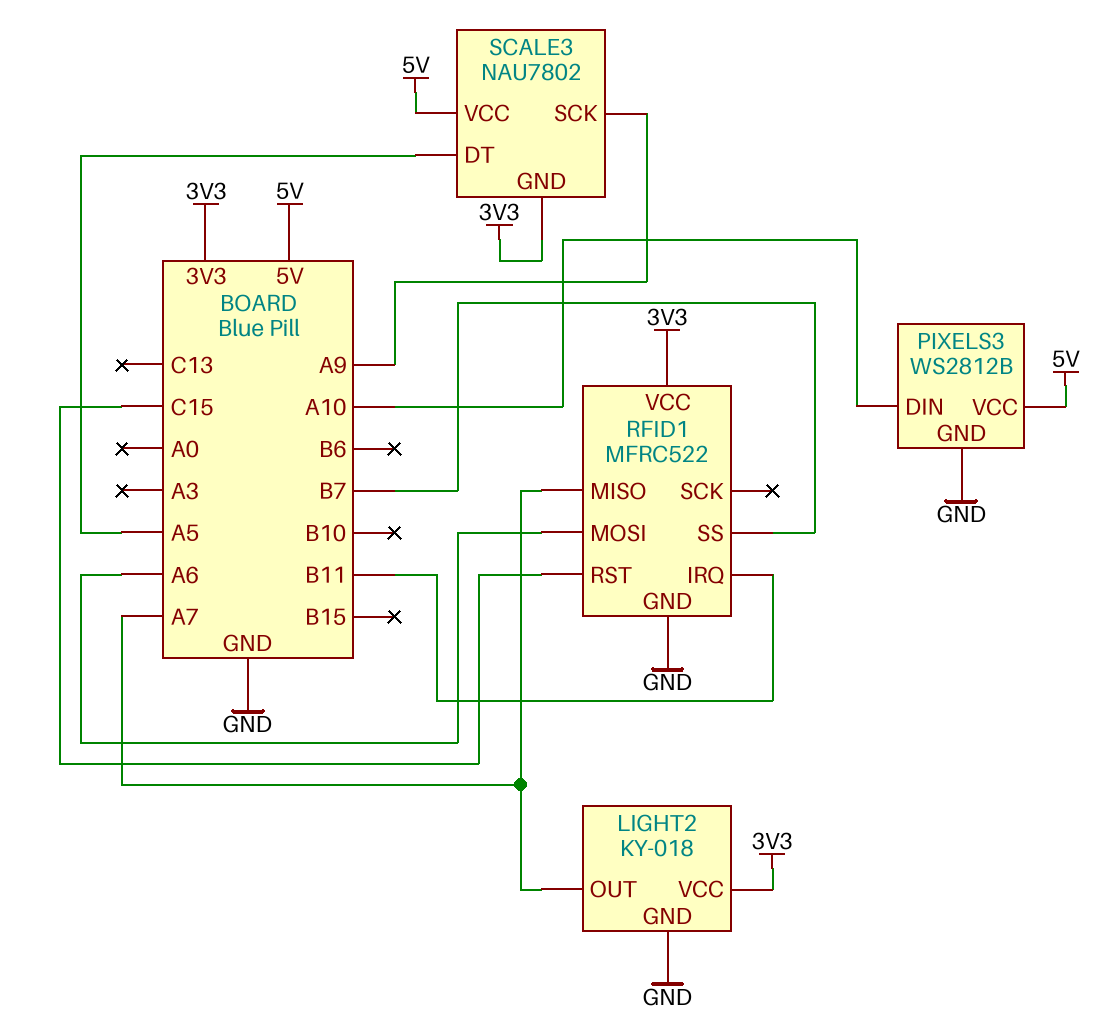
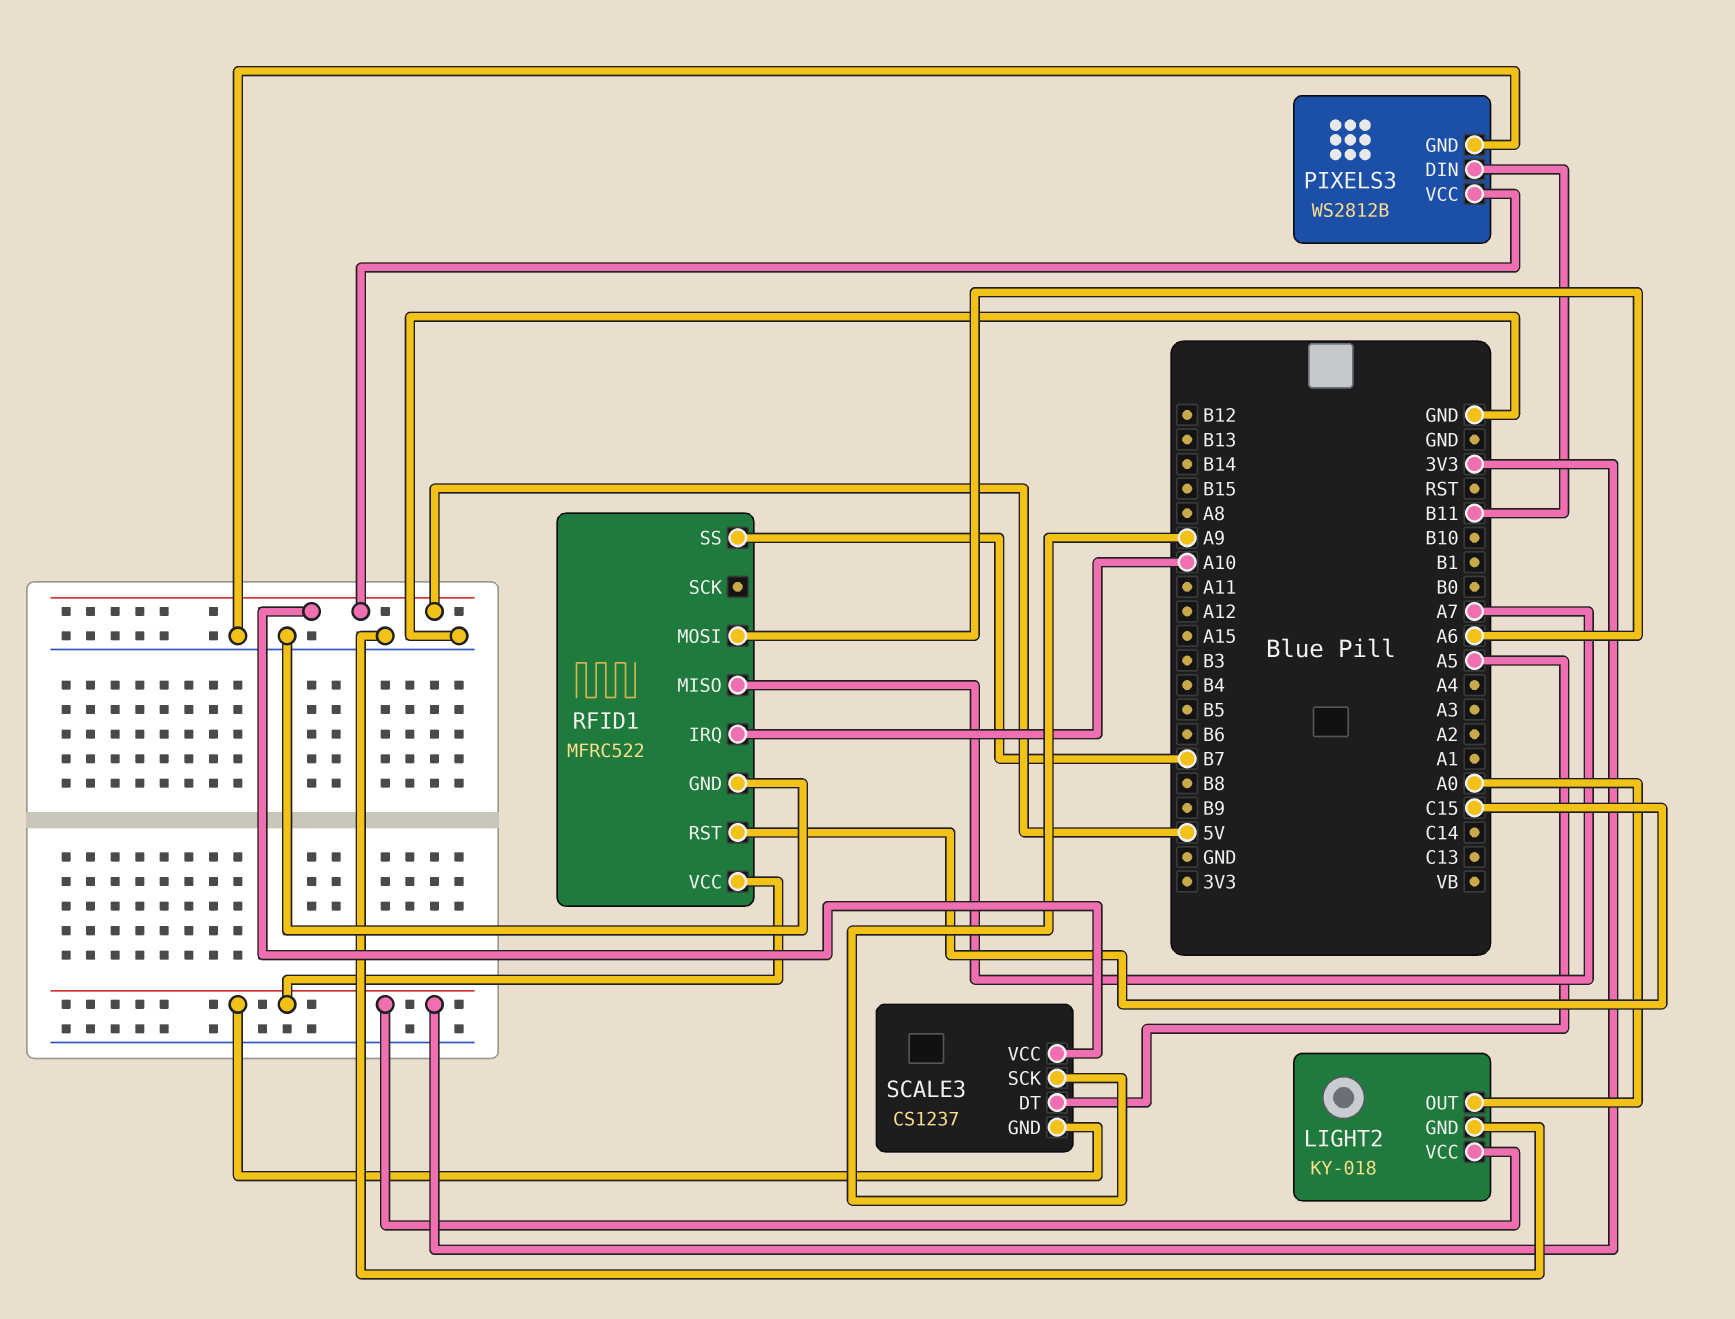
LIGHT2 pin OUT: A7 -> A0
PIXELS3 pin DIN: A10 -> B11
RFID1 pin IRQ: B11 -> A10
SCALE3: NAU7802 -> CS1237

